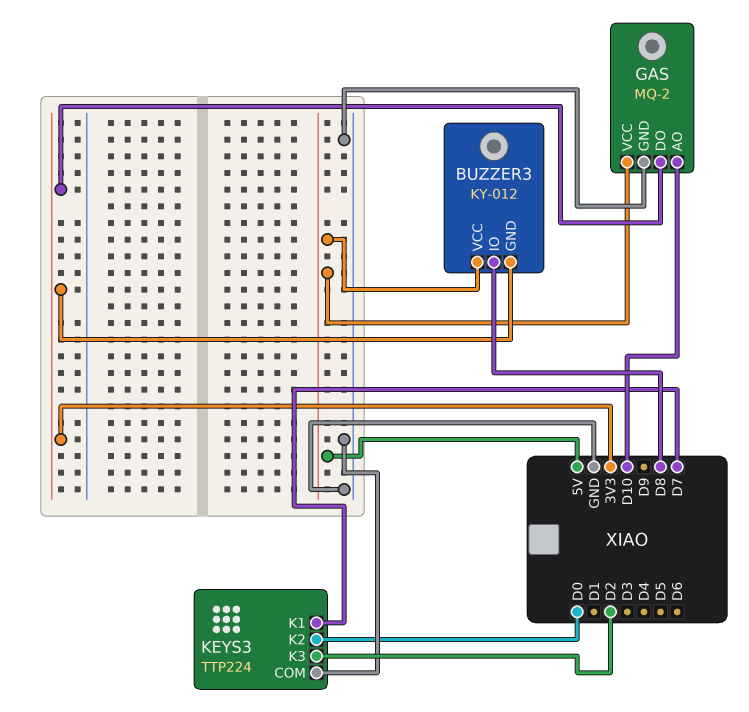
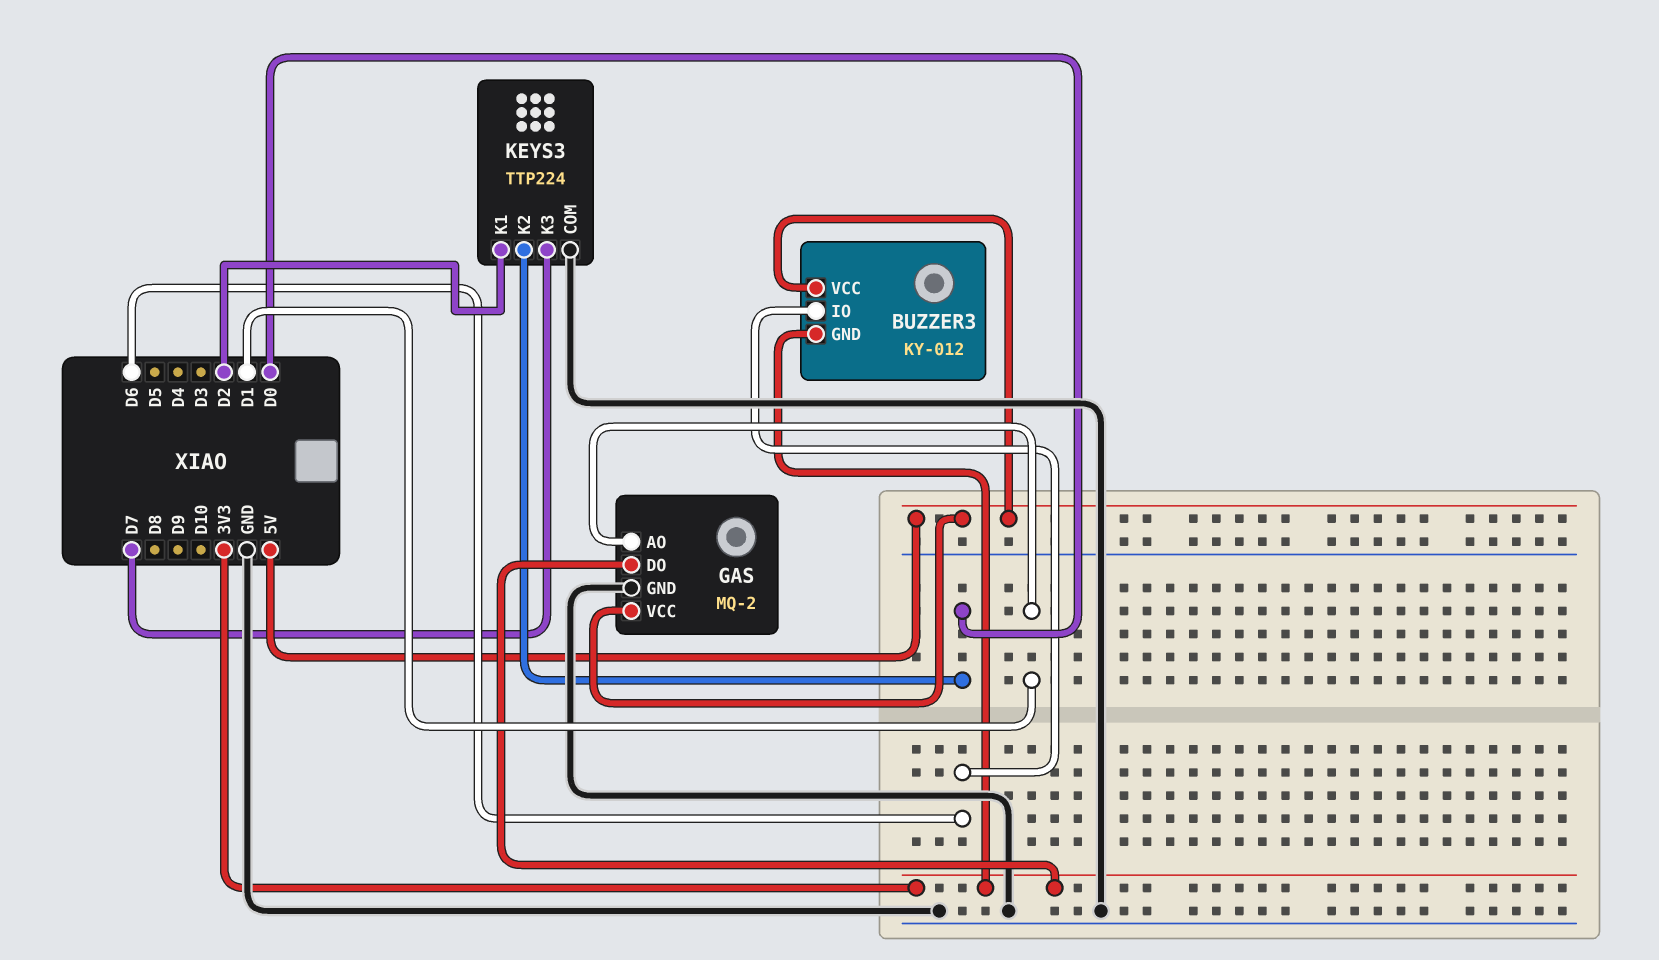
BUZZER3 pin IO: D8 -> D6
GAS pin AO: D10 -> D1
KEYS3 pin K1: D7 -> D2
KEYS3 pin K3: D2 -> D7

